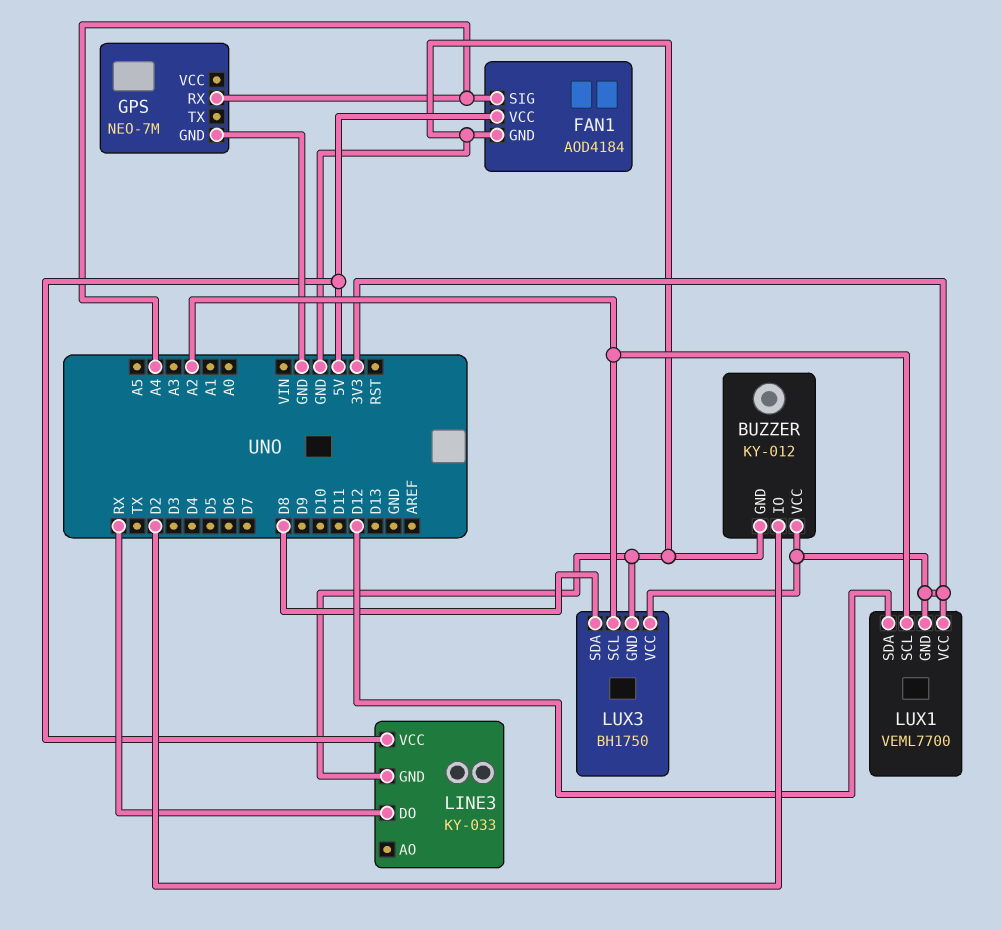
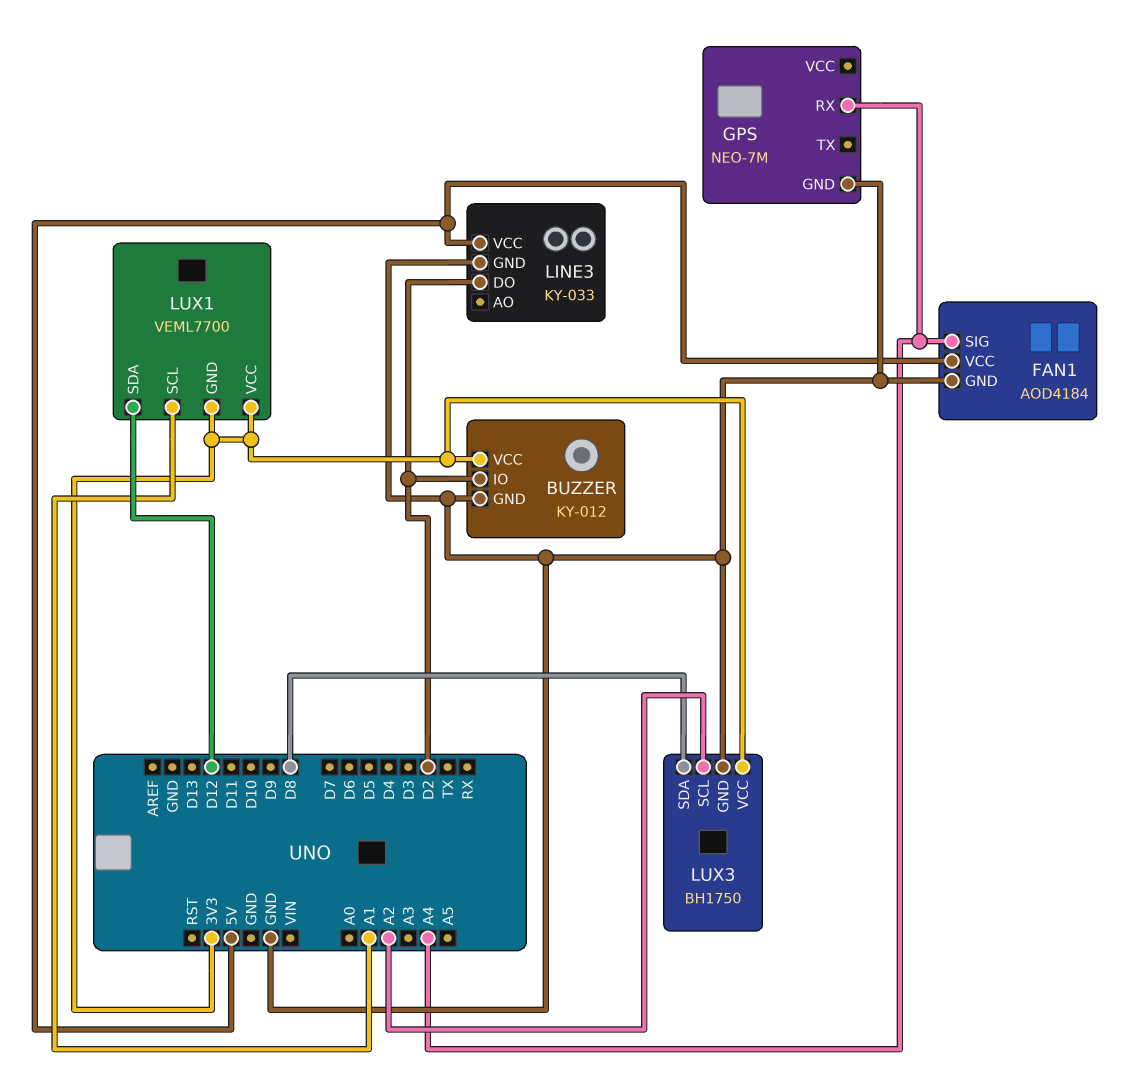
LINE3 pin DO: RX -> D2
LUX1 pin SCL: A2 -> A1

